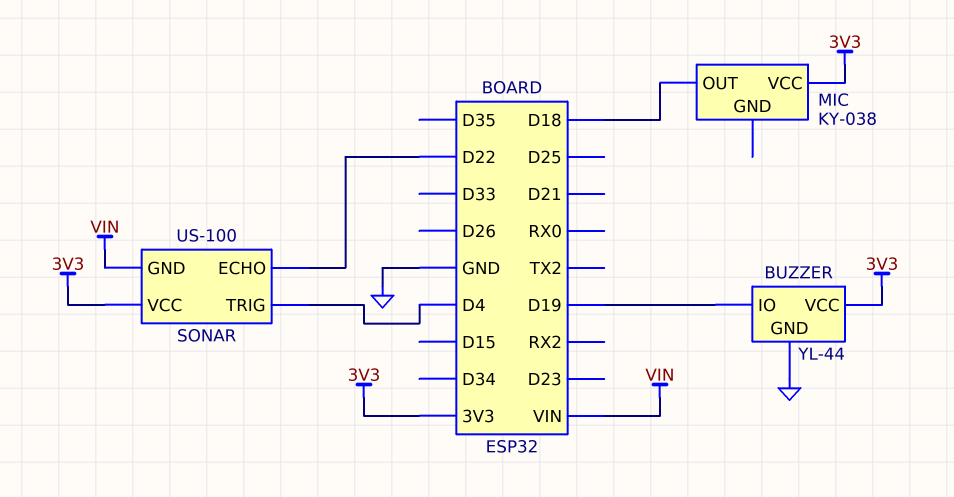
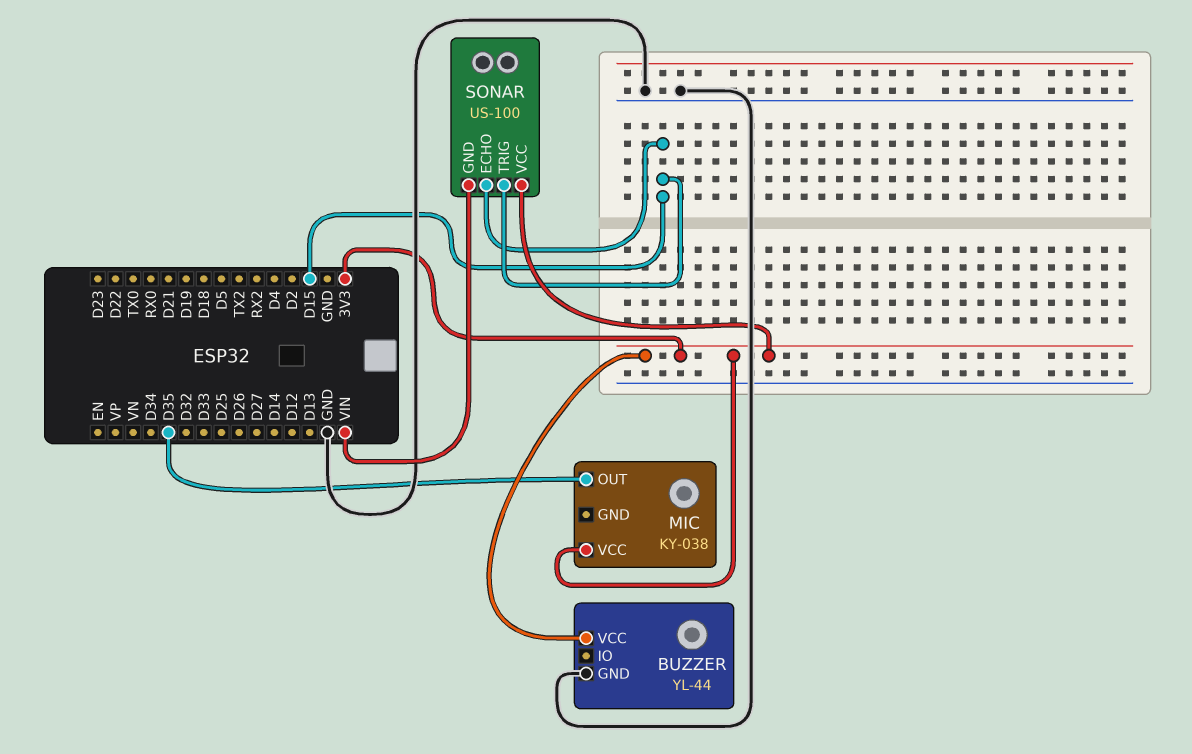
BUZZER pin IO: D19 -> none
MIC pin OUT: D18 -> D35
SONAR pin ECHO: D22 -> D15
SONAR pin TRIG: D4 -> D15

